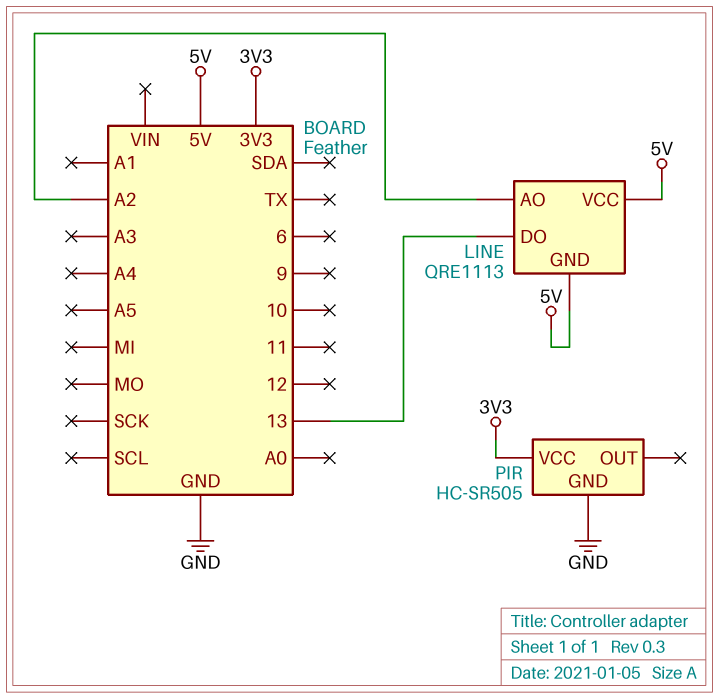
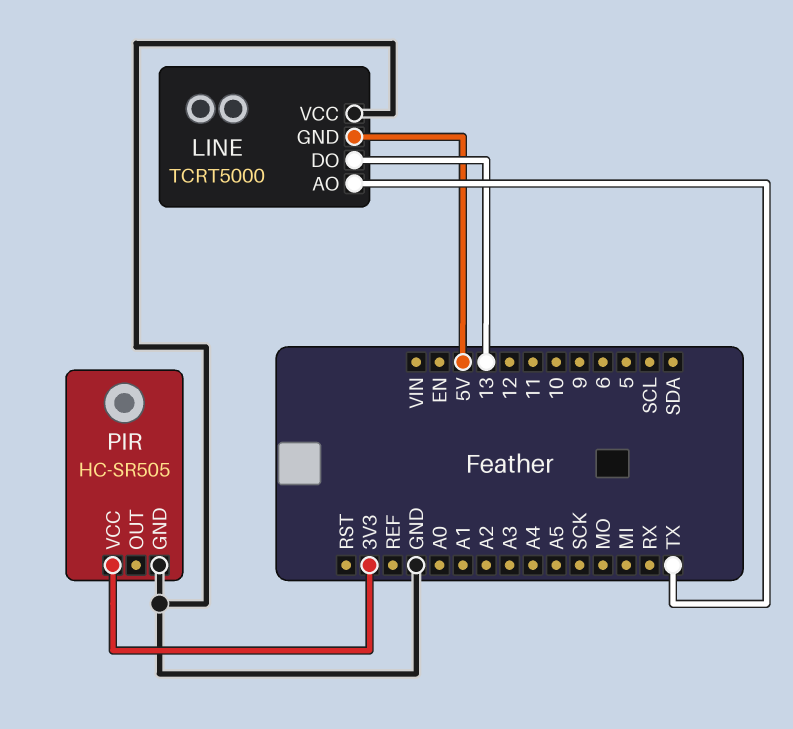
LINE: QRE1113 -> TCRT5000
LINE pin AO: A2 -> TX
LINE pin VCC: 5V -> GND

